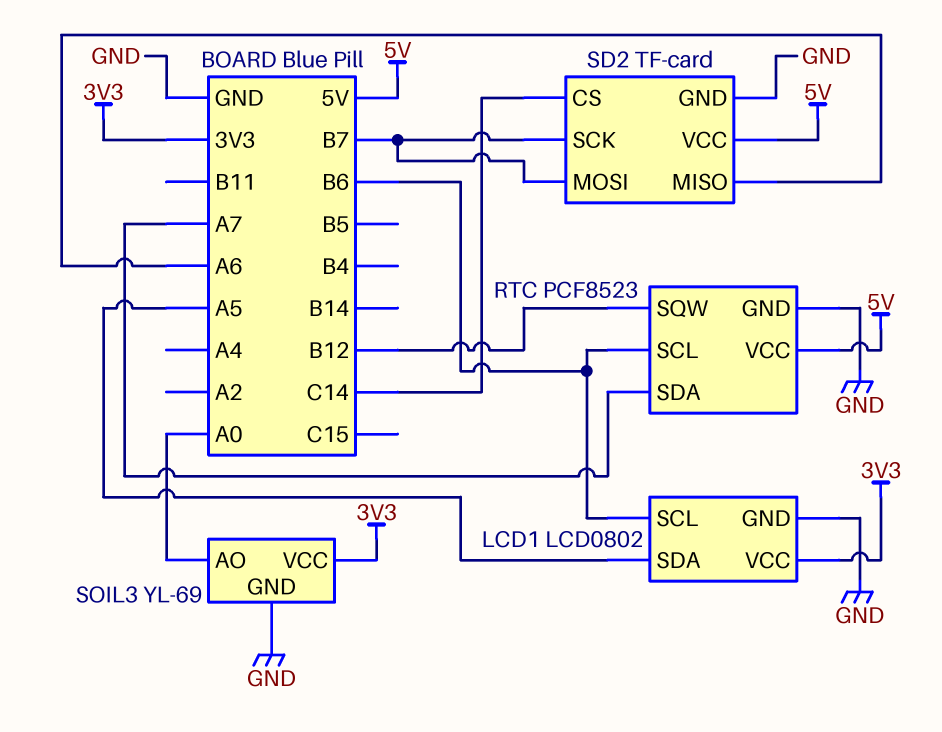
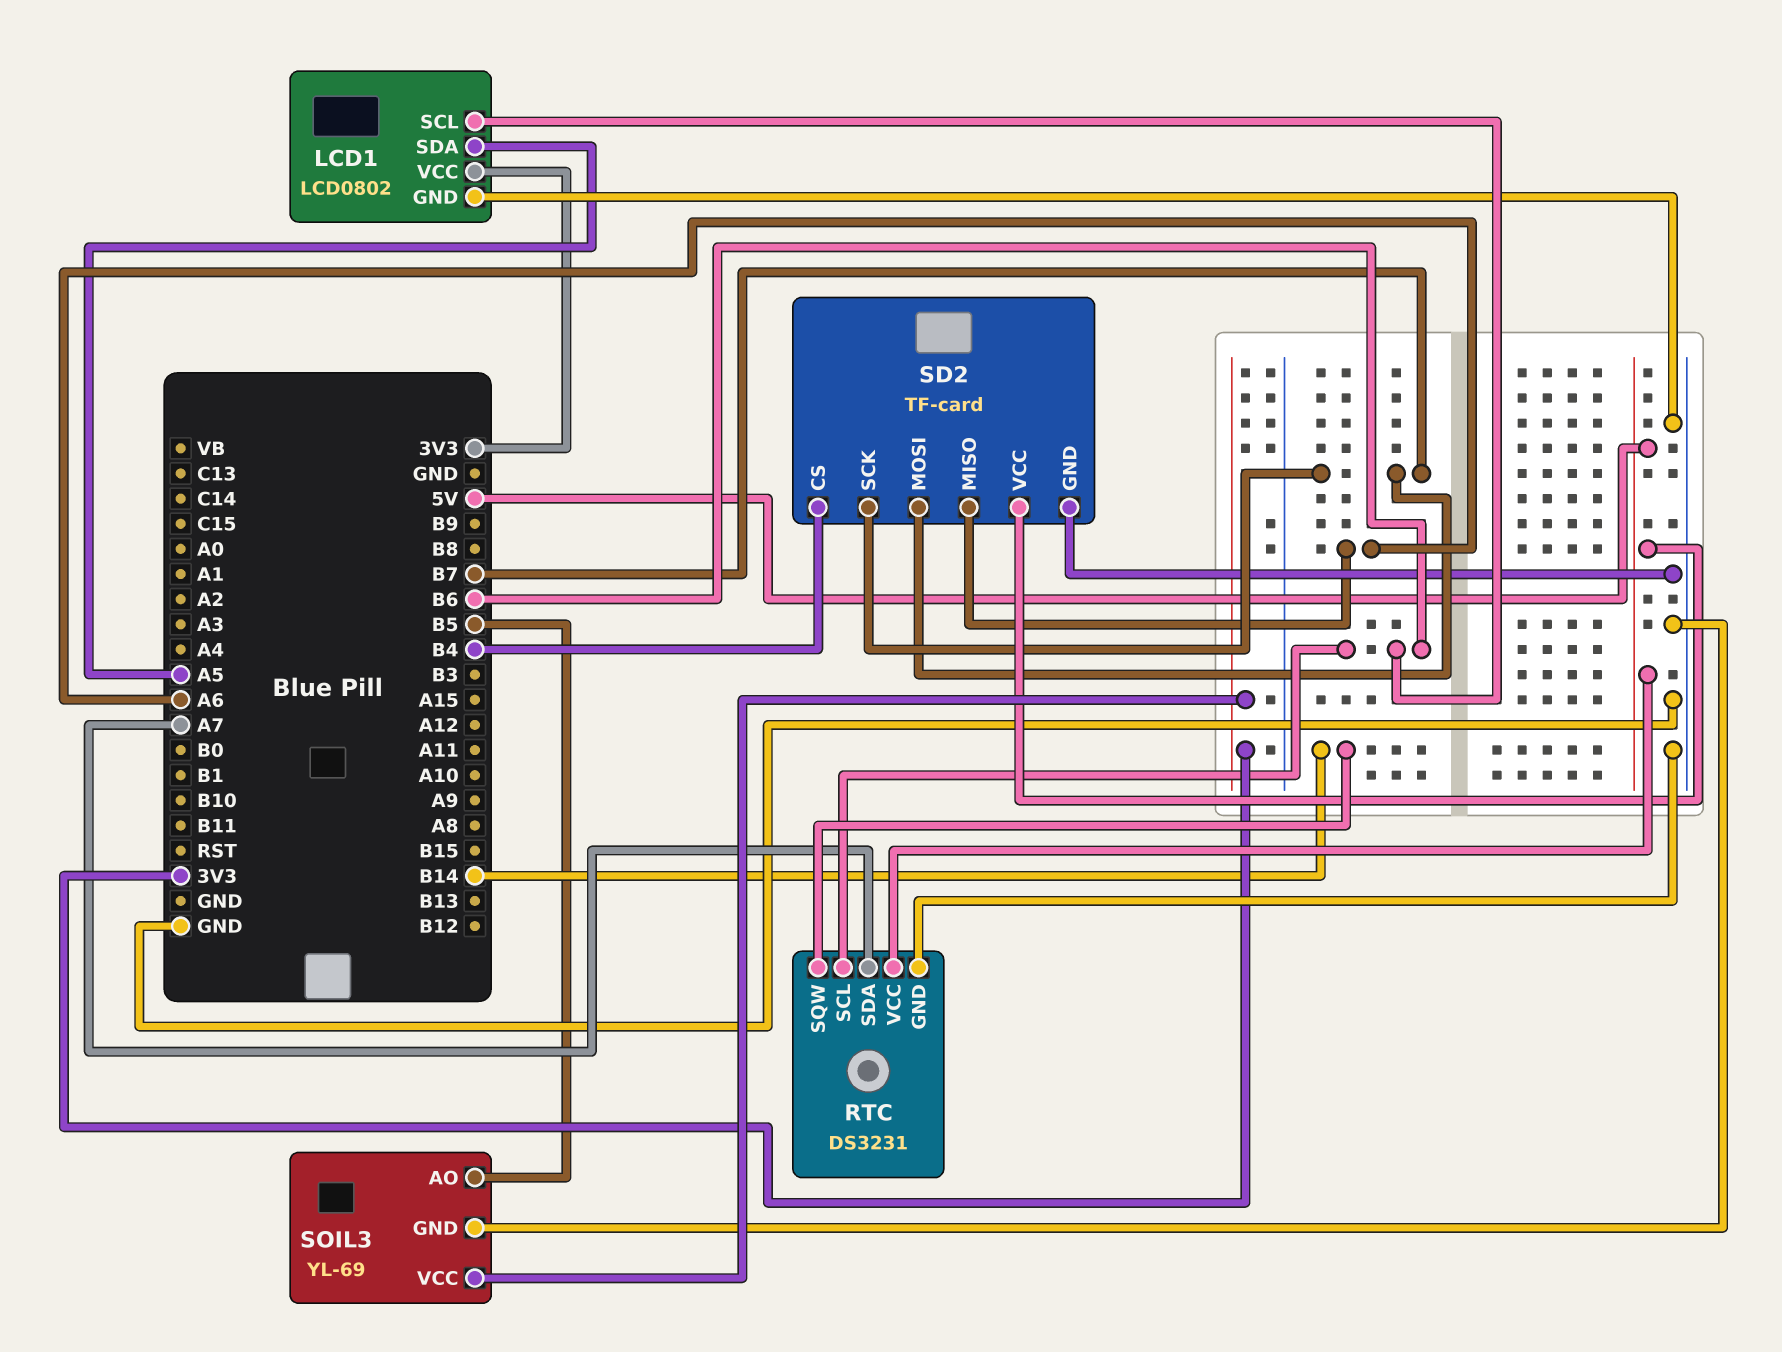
RTC: PCF8523 -> DS3231
RTC pin SQW: B12 -> B14
SD2 pin CS: C14 -> B4
SOIL3 pin AO: A0 -> B5

